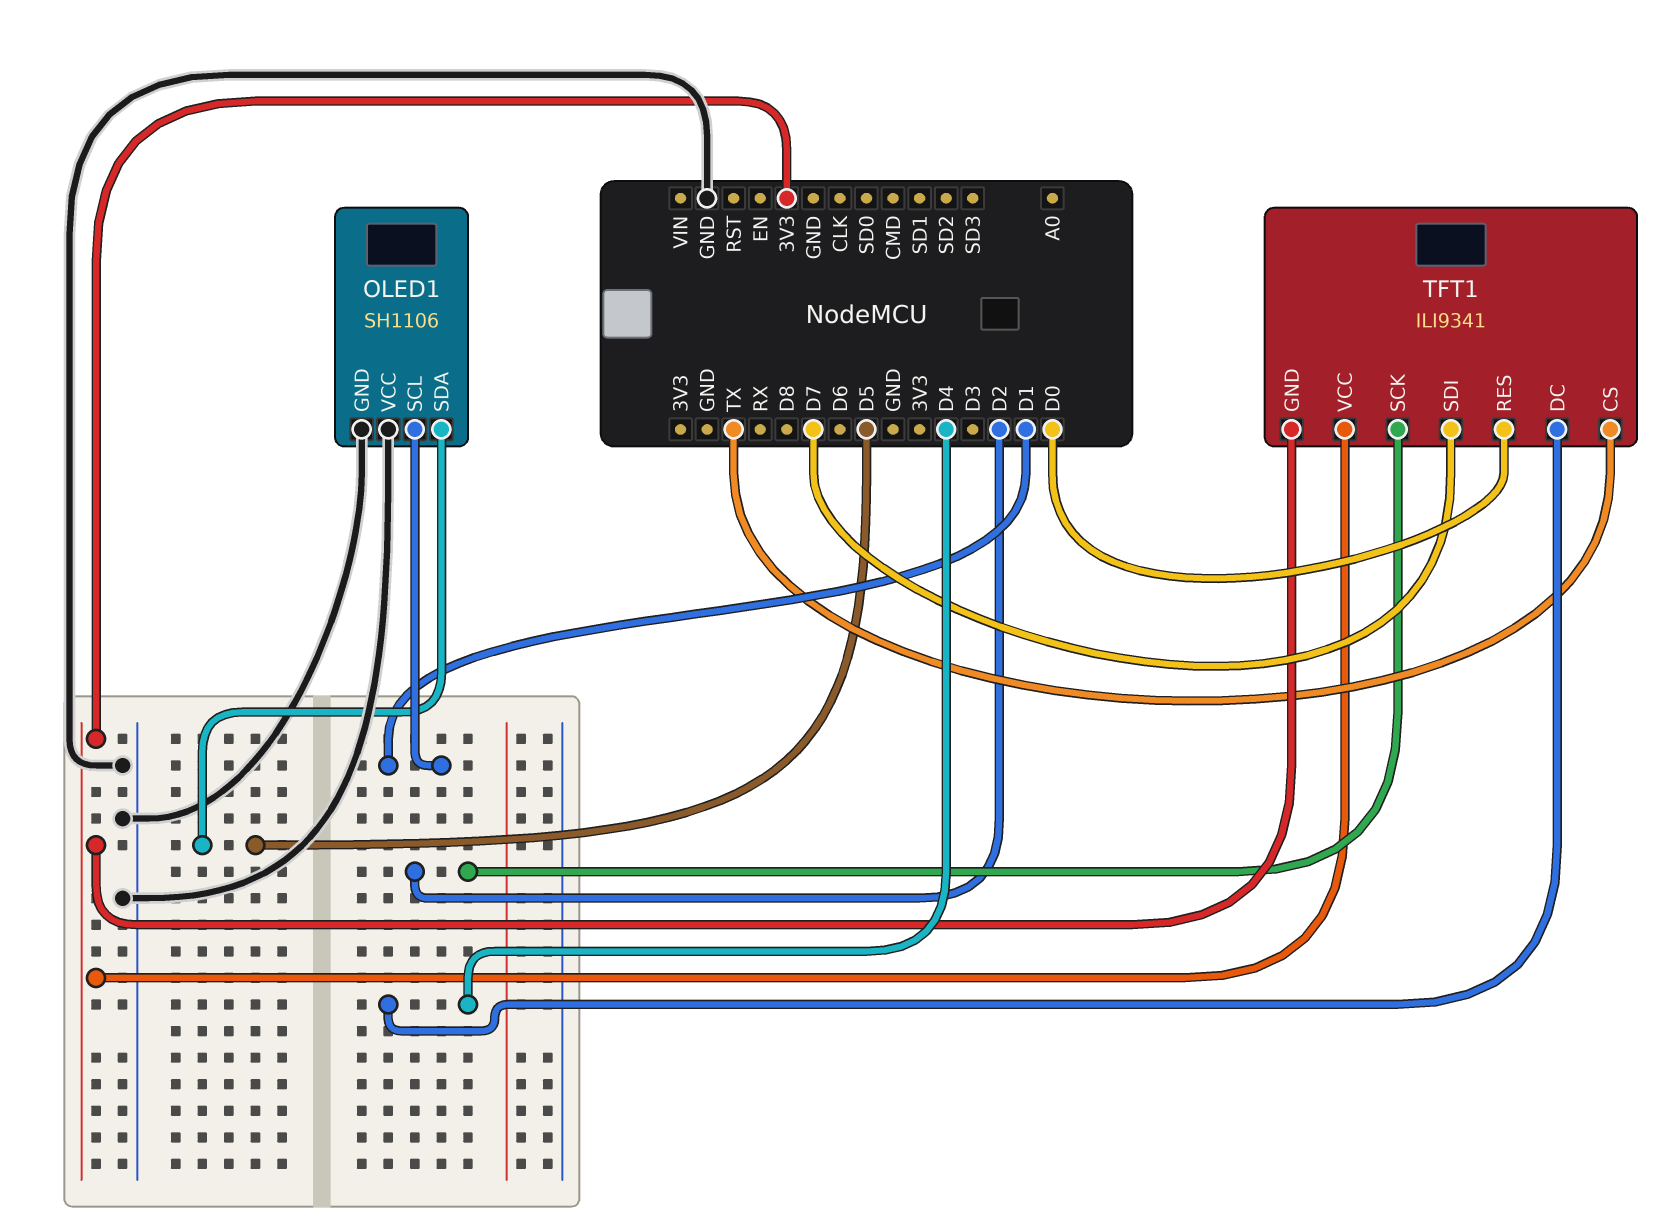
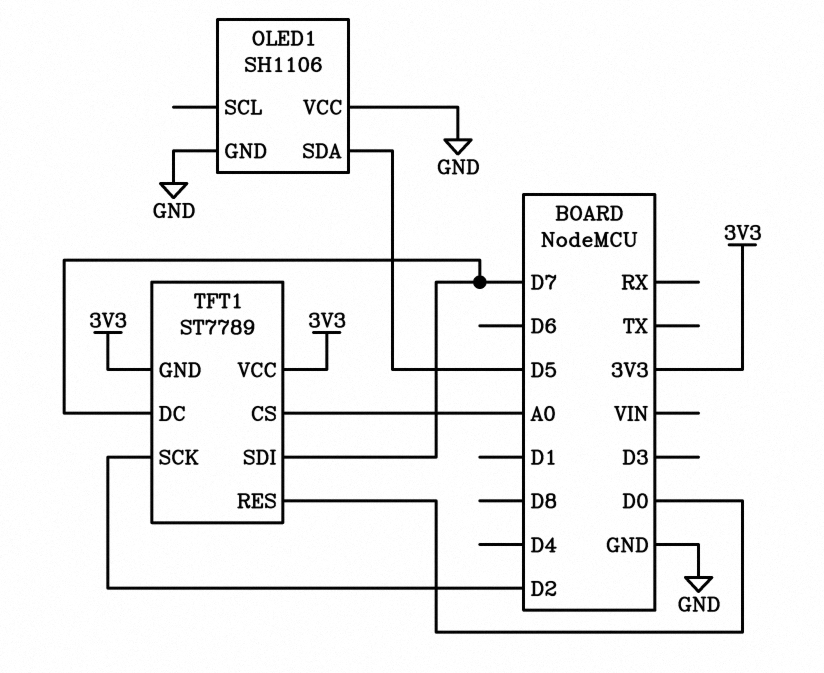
OLED1 pin SCL: D1 -> none
TFT1: ILI9341 -> ST7789
TFT1 pin CS: TX -> A0
TFT1 pin DC: D4 -> D7

